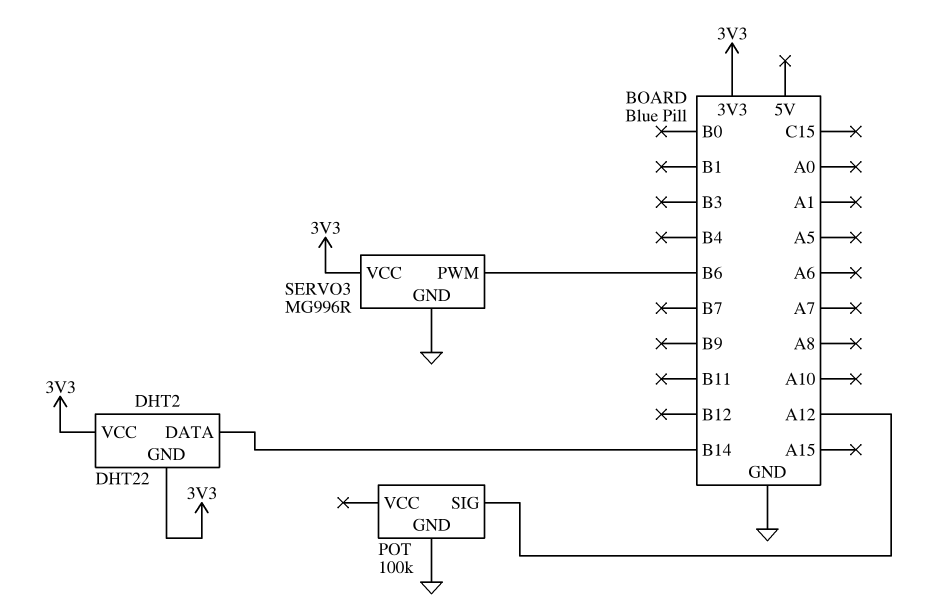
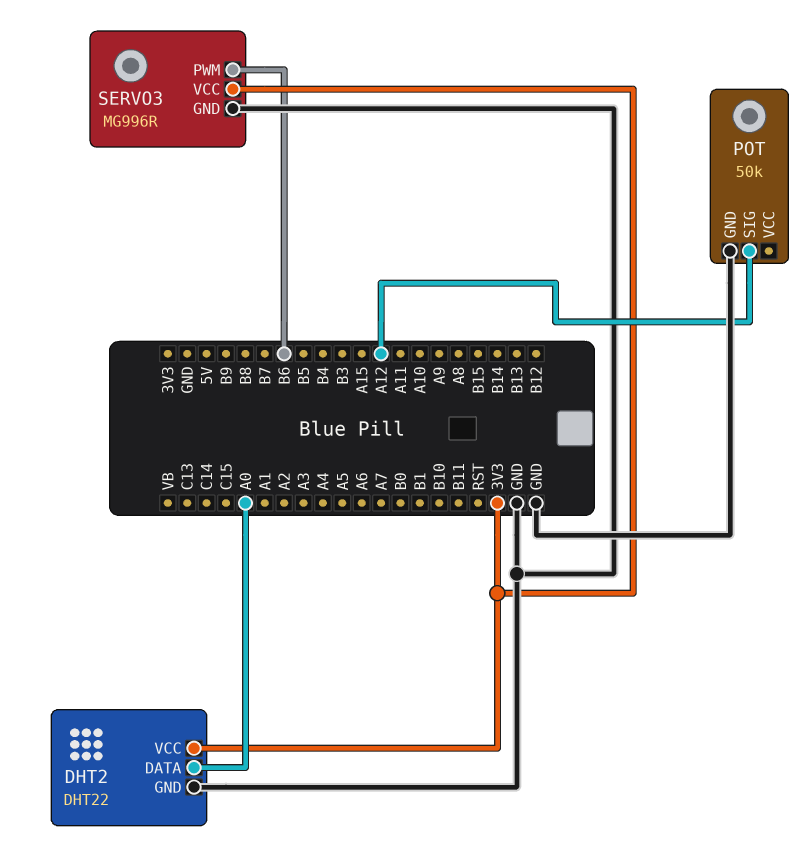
DHT2 pin DATA: B14 -> A0
DHT2 pin GND: 3V3 -> GND
POT: 100k -> 50k

